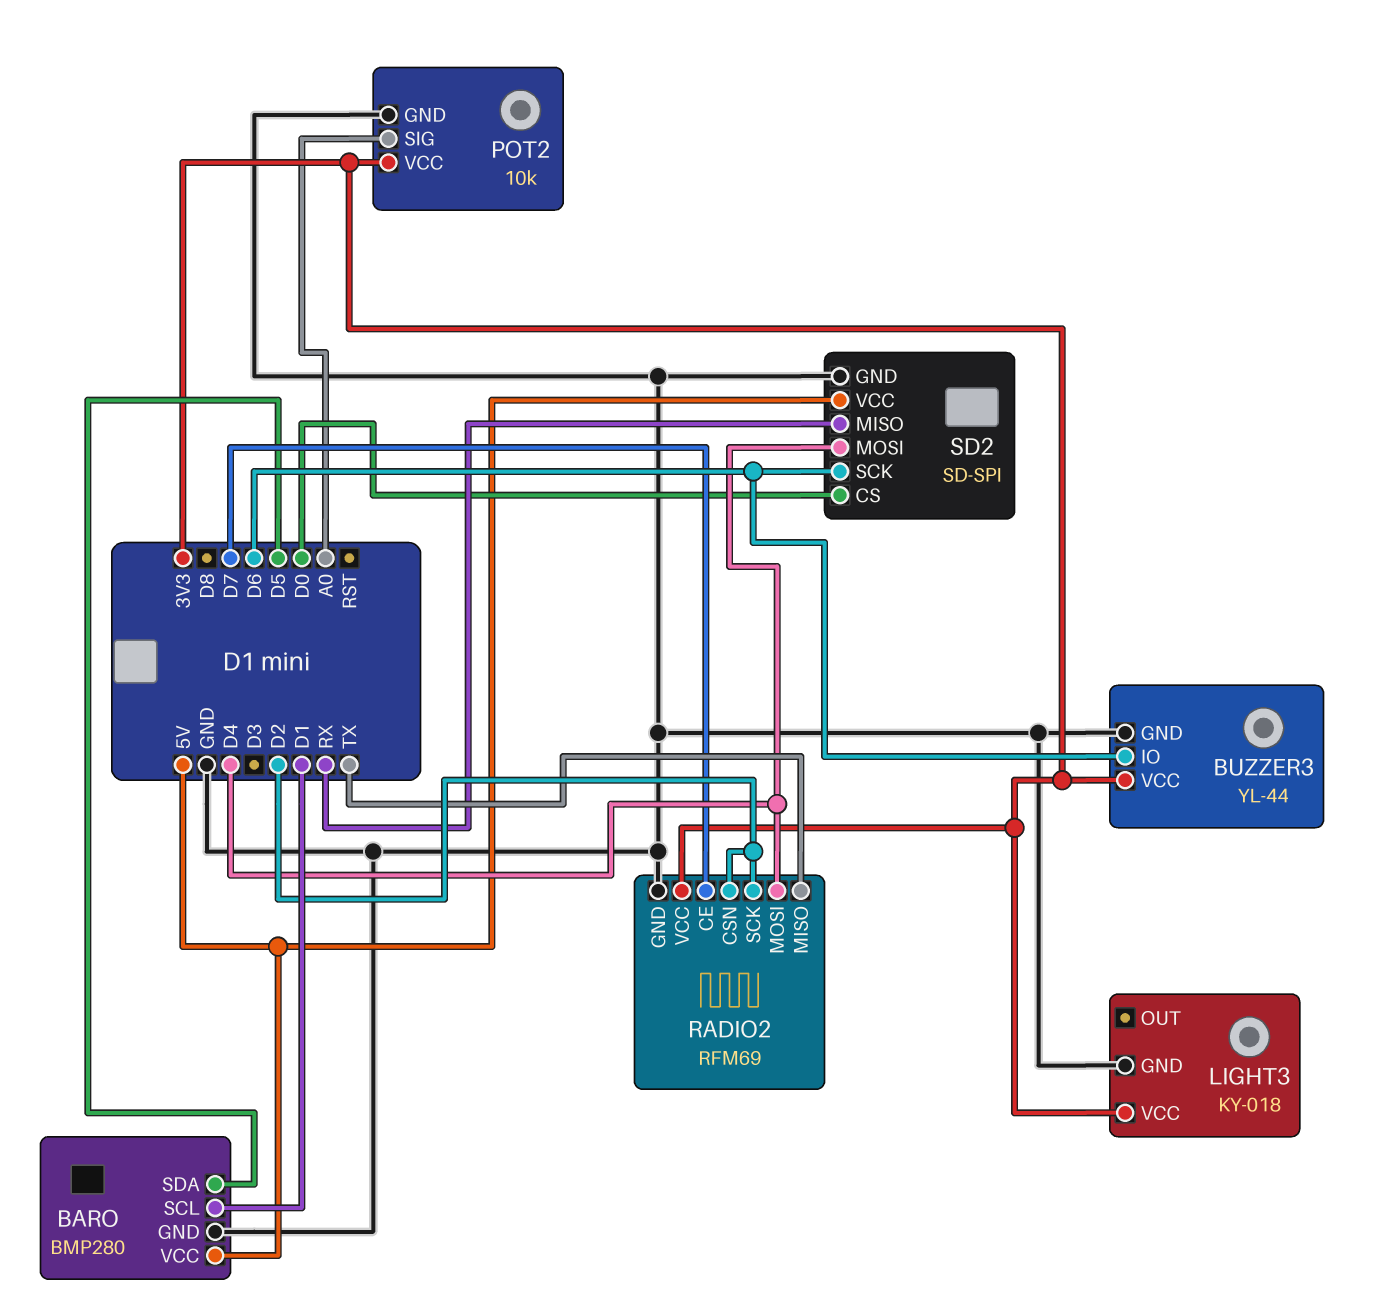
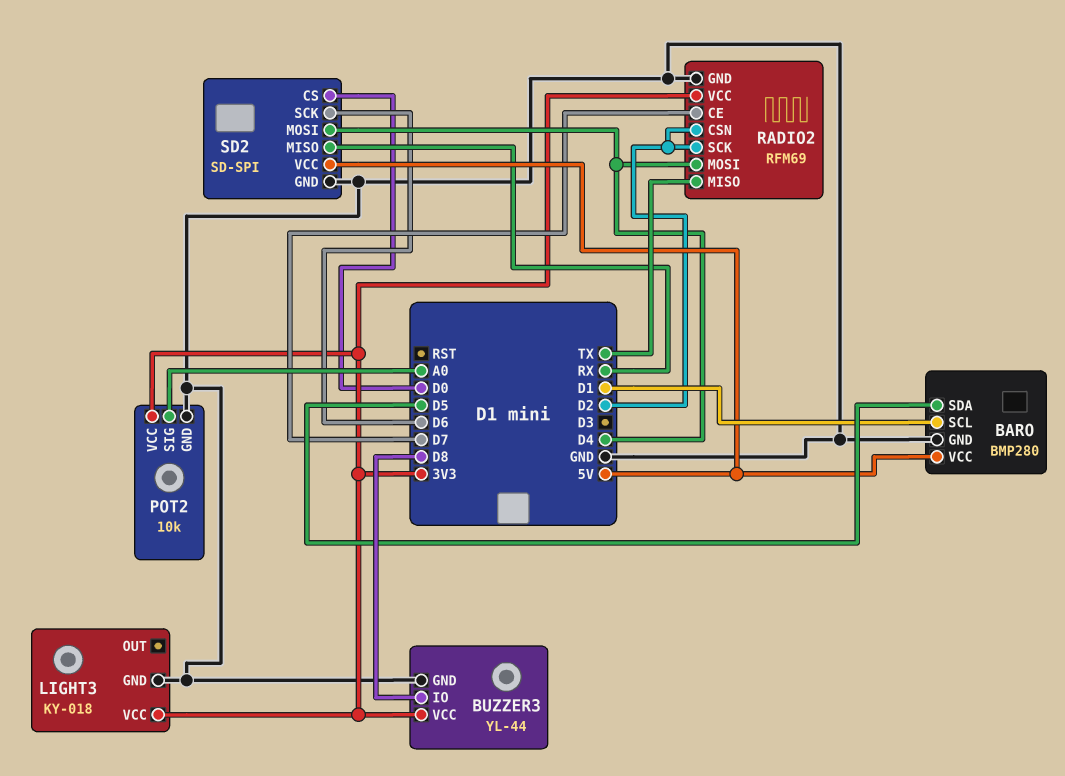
BUZZER3 pin IO: D6 -> D8

